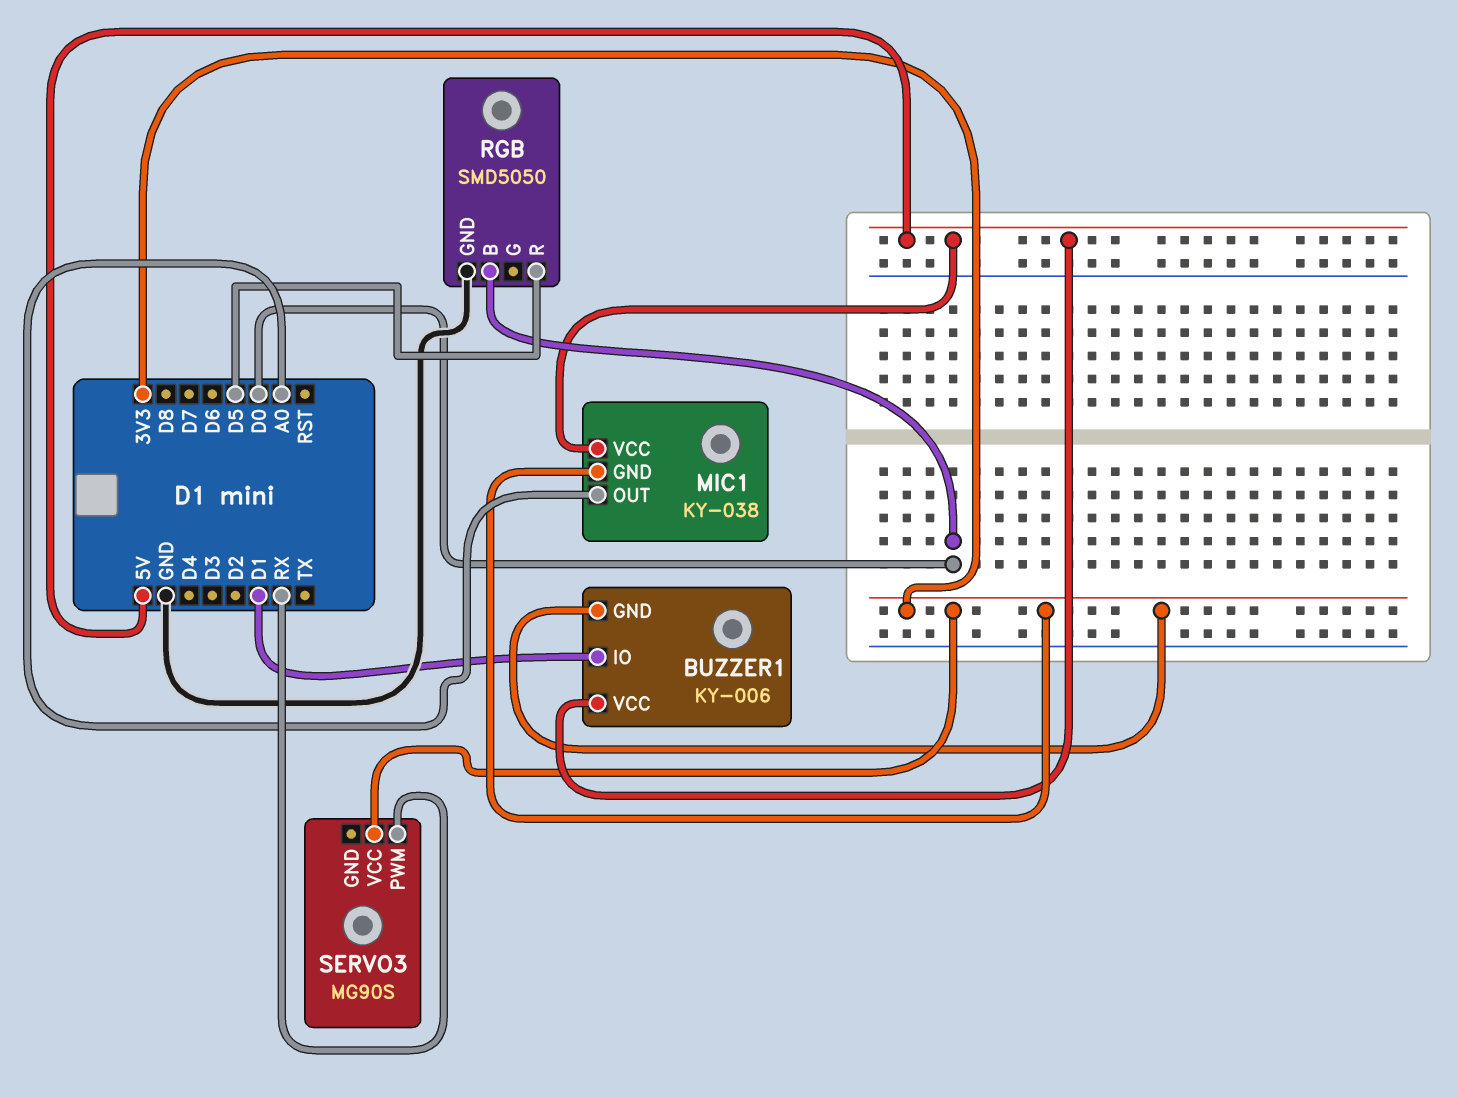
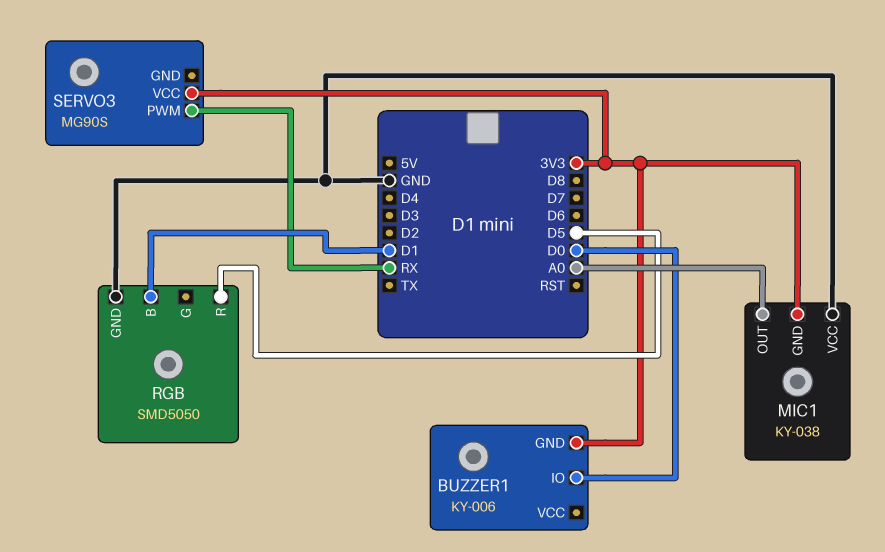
BUZZER1 pin IO: D1 -> D0
BUZZER1 pin VCC: 5V -> none
MIC1 pin VCC: 5V -> GND
RGB pin B: D0 -> D1

